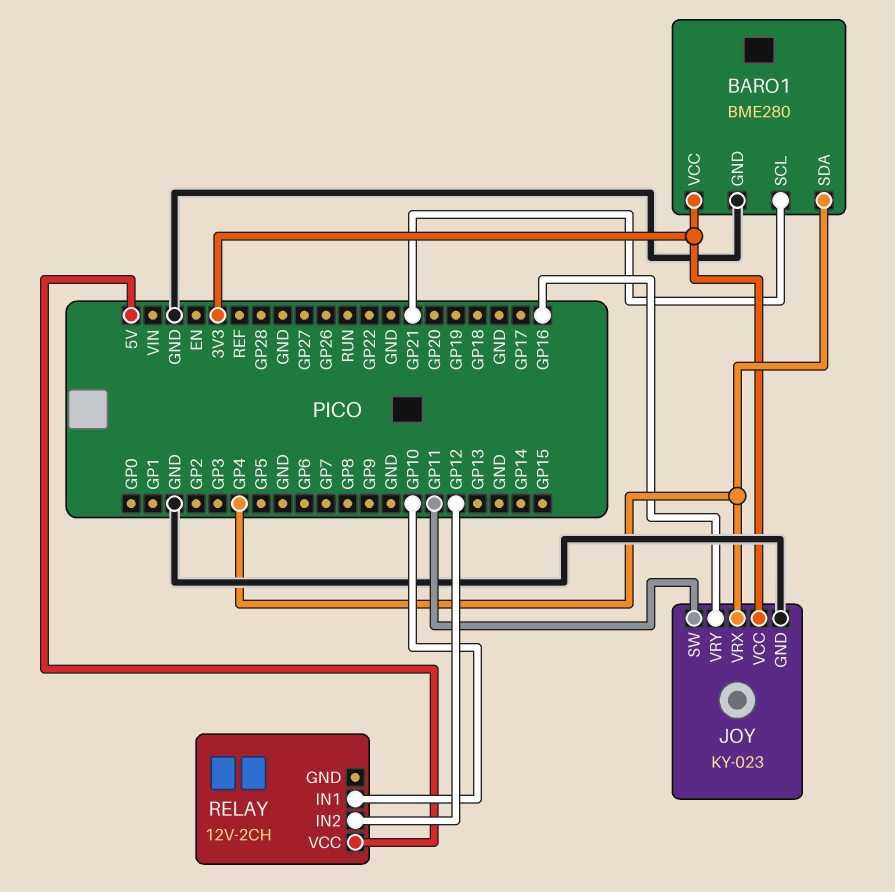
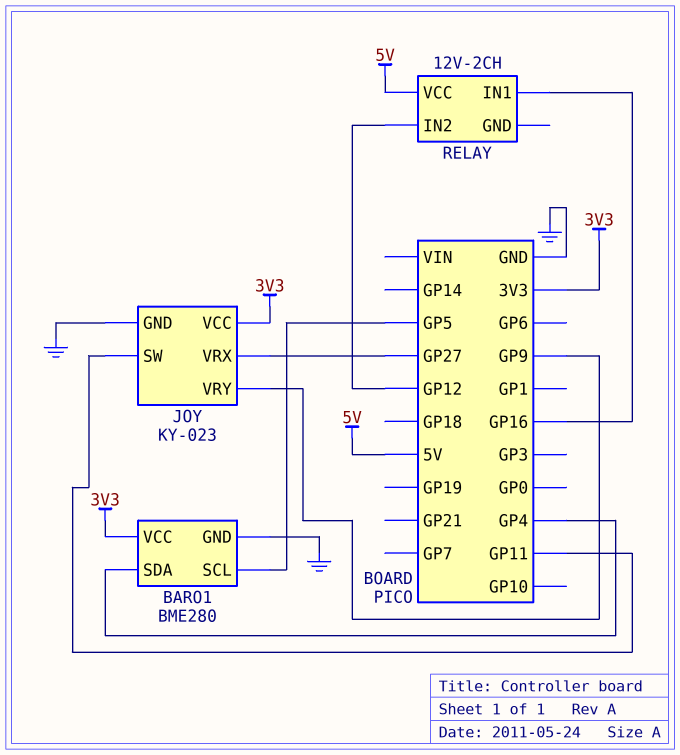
BARO1 pin SCL: GP21 -> GP5
JOY pin VRX: GP4 -> GP27
JOY pin VRY: GP16 -> GP9
RELAY pin IN1: GP10 -> GP16

